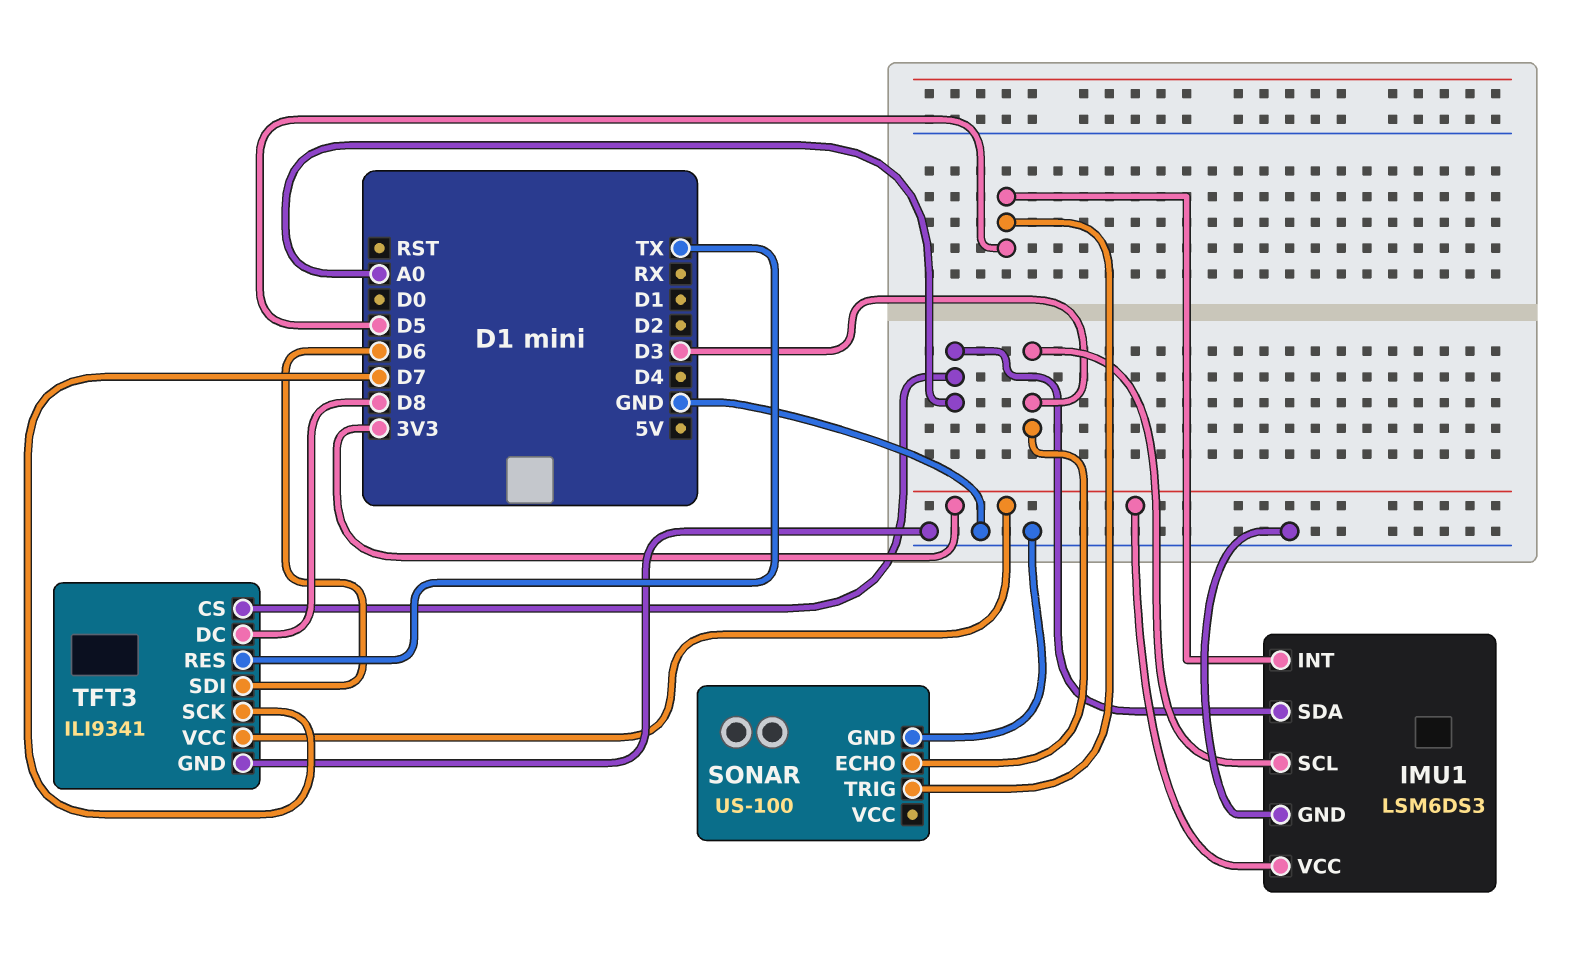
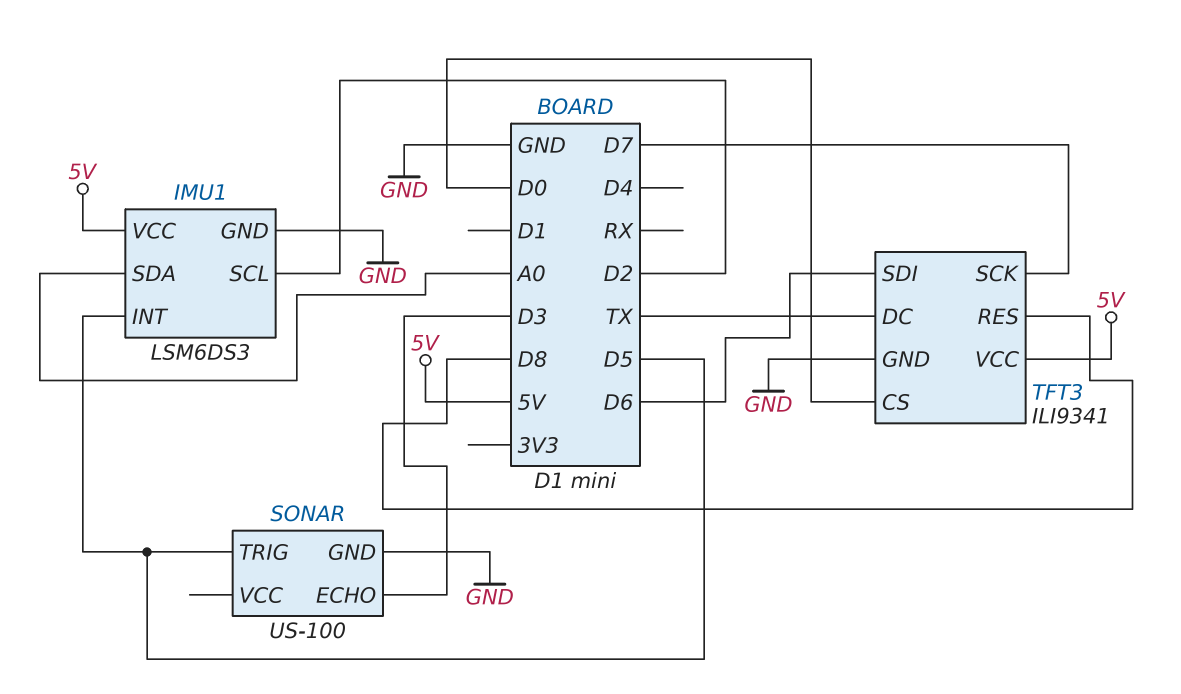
IMU1 pin SCL: D3 -> D2
IMU1 pin VCC: 3V3 -> 5V
TFT3 pin CS: A0 -> D0
TFT3 pin DC: D8 -> TX
TFT3 pin RES: TX -> D8
TFT3 pin VCC: 3V3 -> 5V

